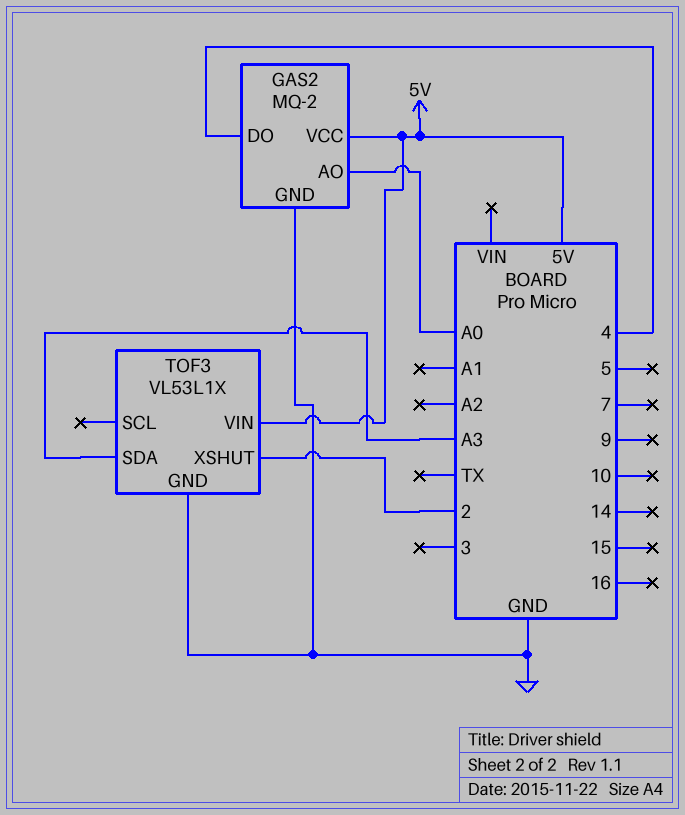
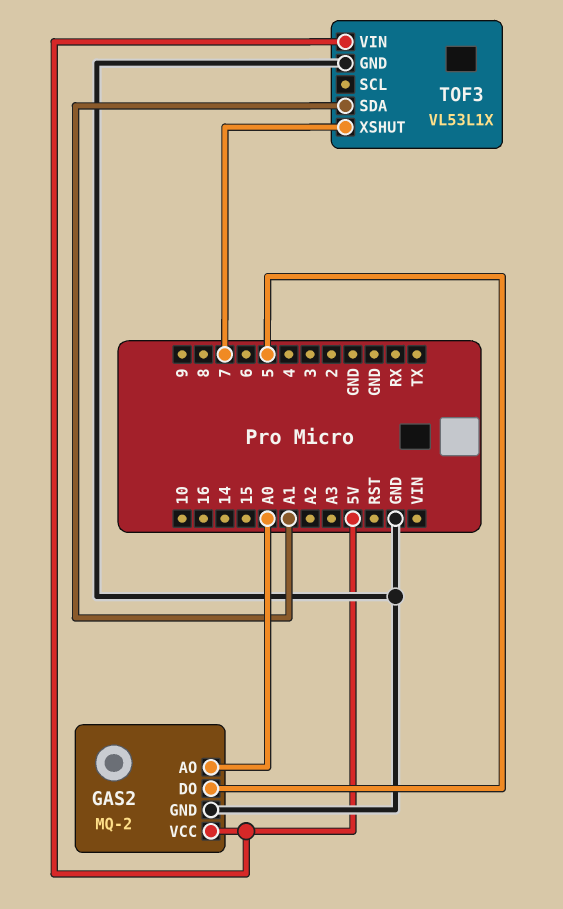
GAS2 pin DO: 4 -> 5
TOF3 pin SDA: A3 -> A1
TOF3 pin XSHUT: 2 -> 7

